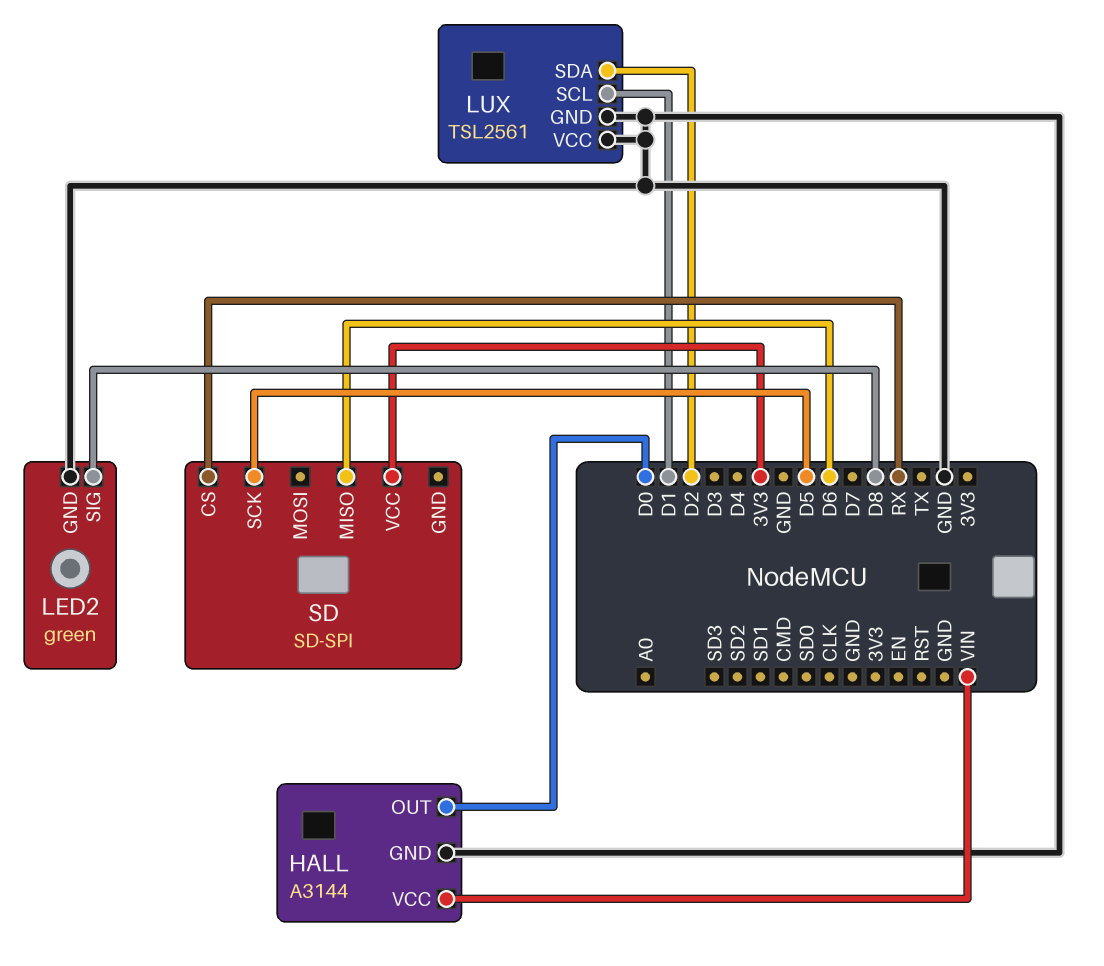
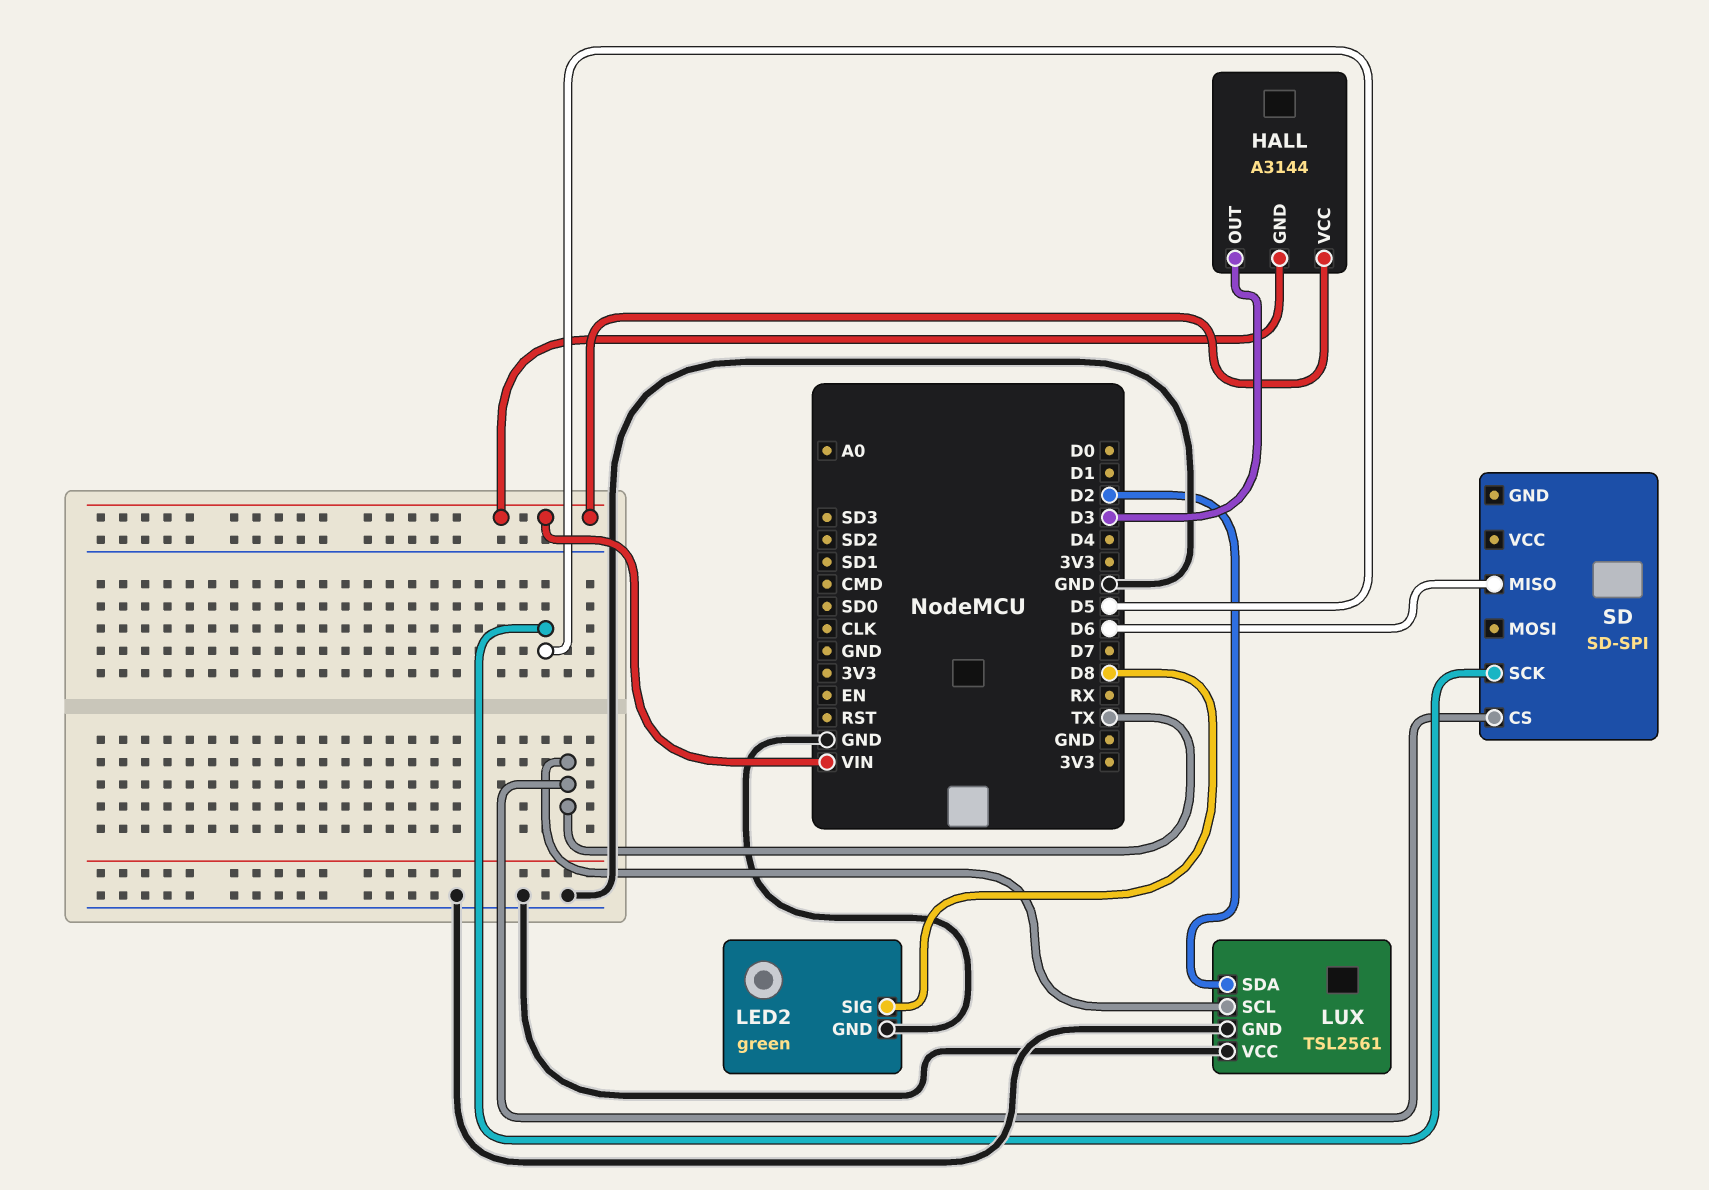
HALL pin GND: GND -> VIN
HALL pin OUT: D0 -> D3
LUX pin SCL: D1 -> TX
SD pin CS: RX -> TX
SD pin VCC: 3V3 -> none

